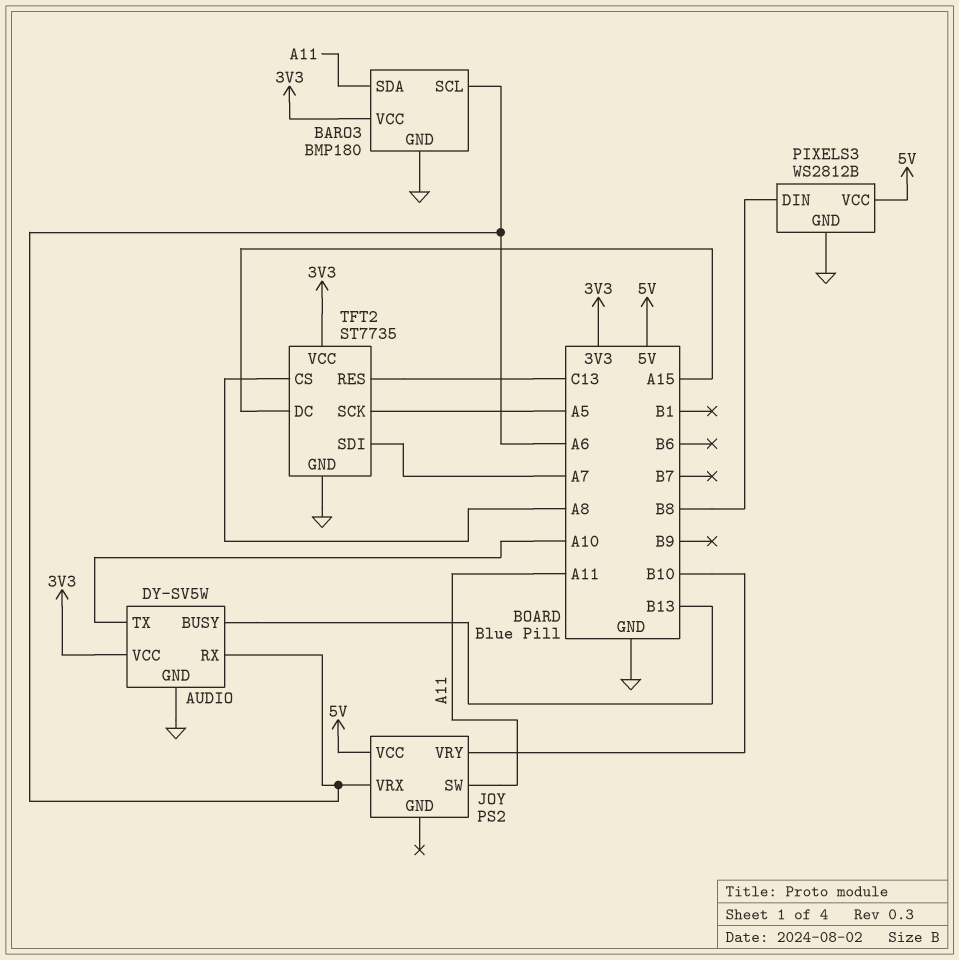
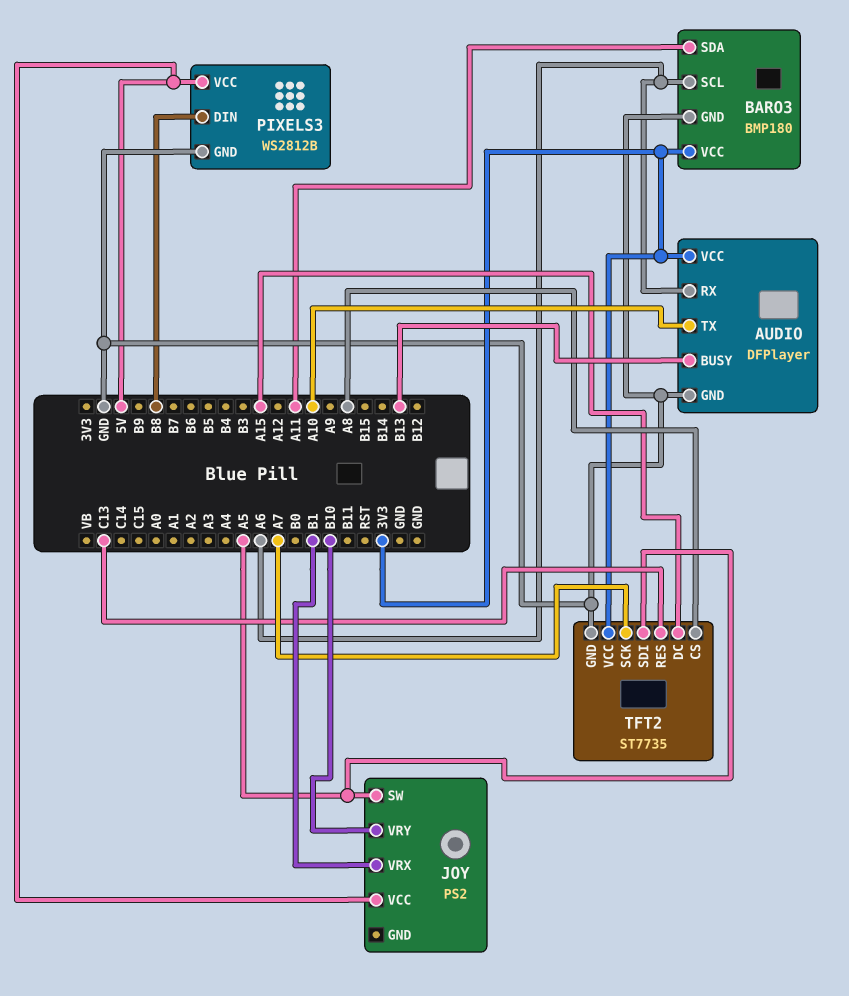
AUDIO: DY-SV5W -> DFPlayer
JOY pin SW: A11 -> A5
JOY pin VRX: A6 -> B1
TFT2 pin SCK: A5 -> A7
TFT2 pin SDI: A7 -> A5

